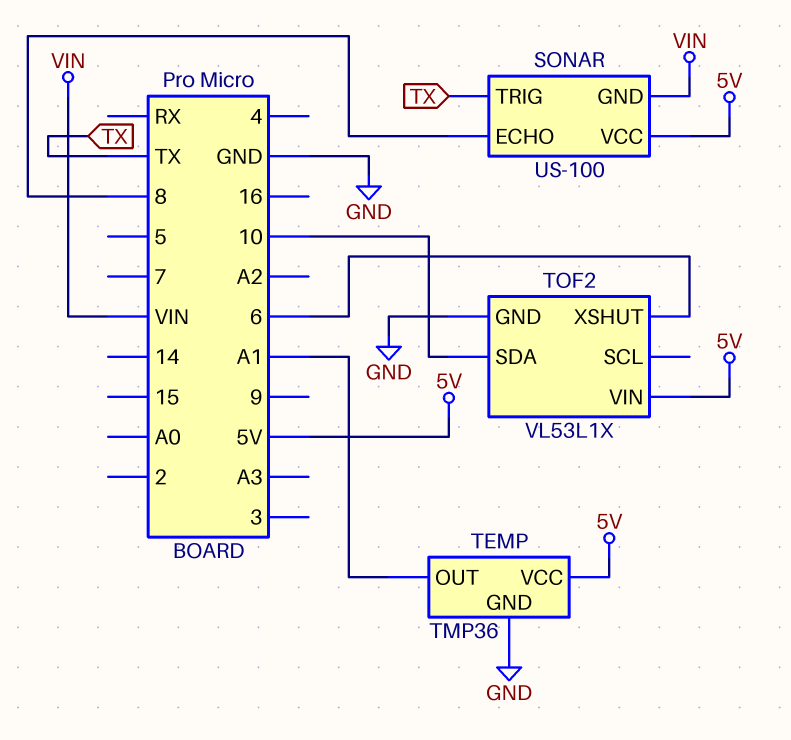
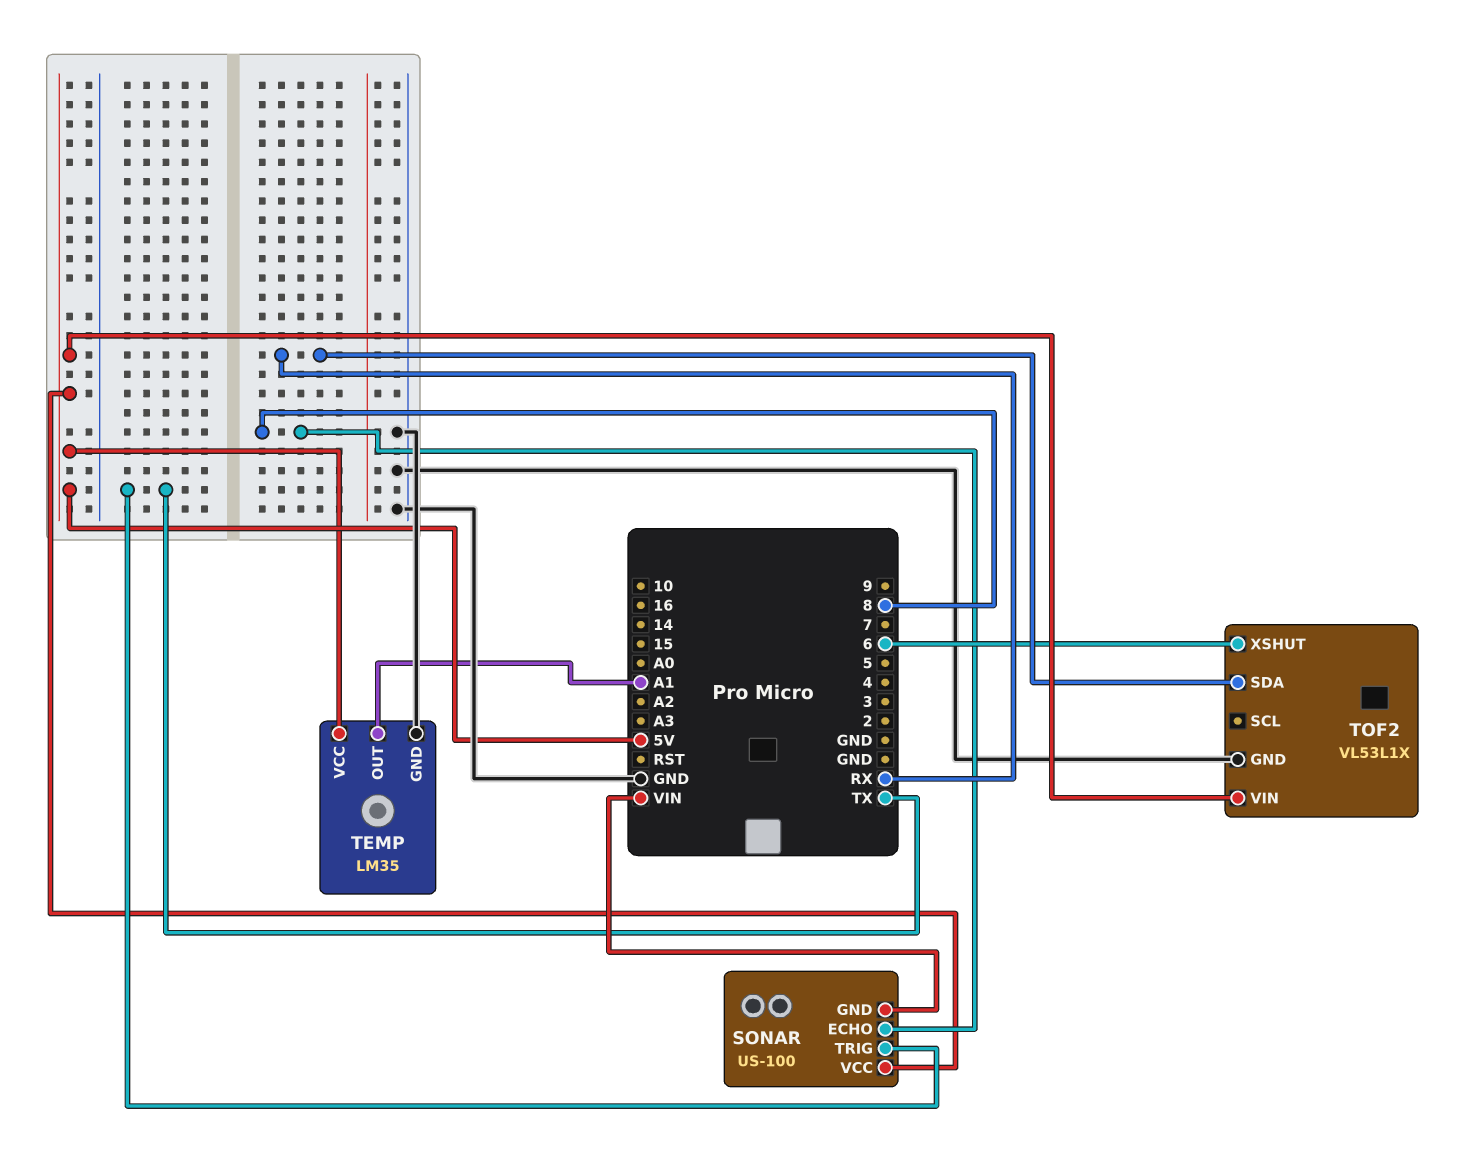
TEMP: TMP36 -> LM35
TOF2 pin SDA: 10 -> RX

